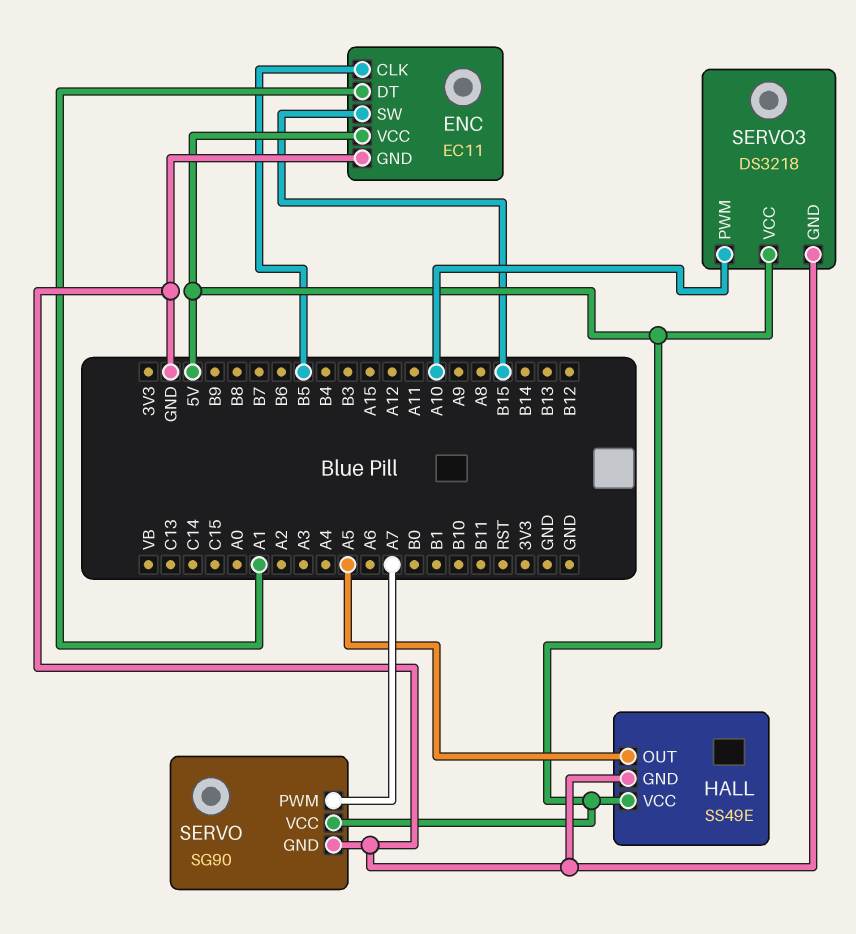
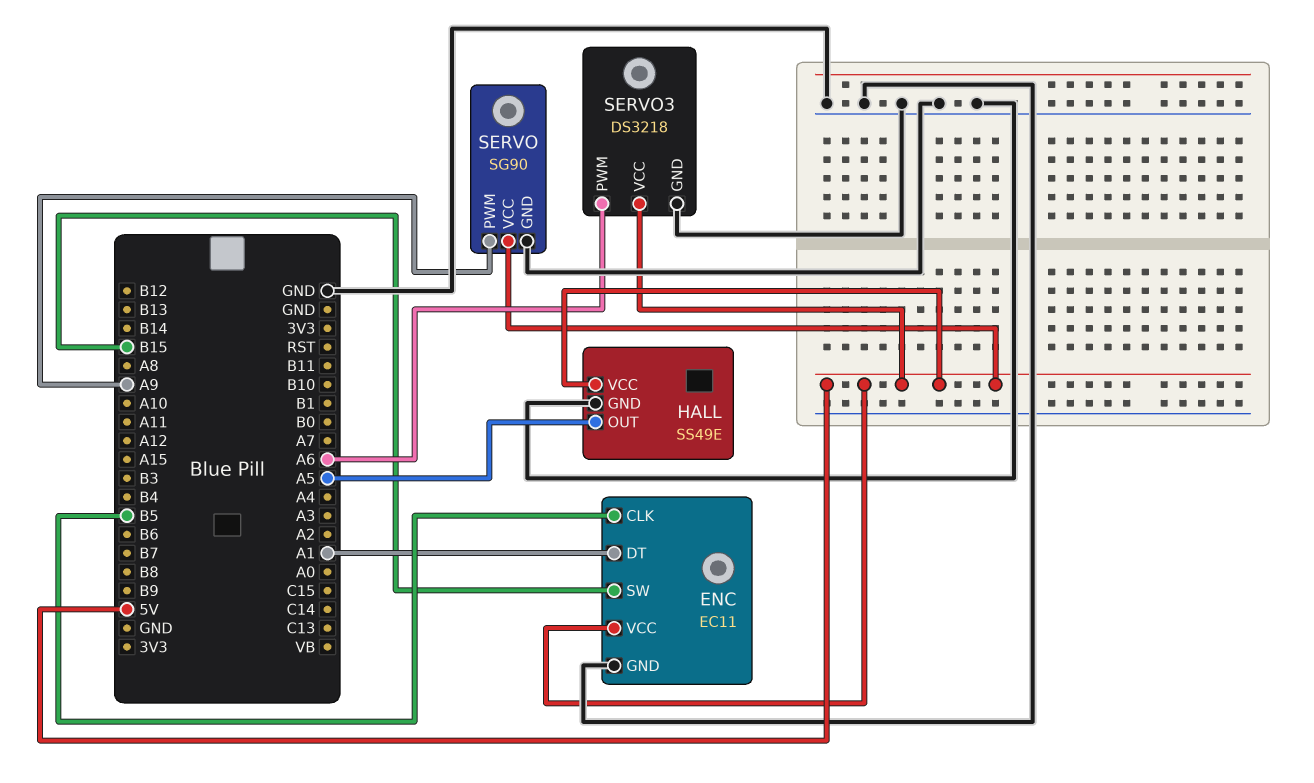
SERVO pin PWM: A7 -> A9
SERVO3 pin PWM: A10 -> A6

